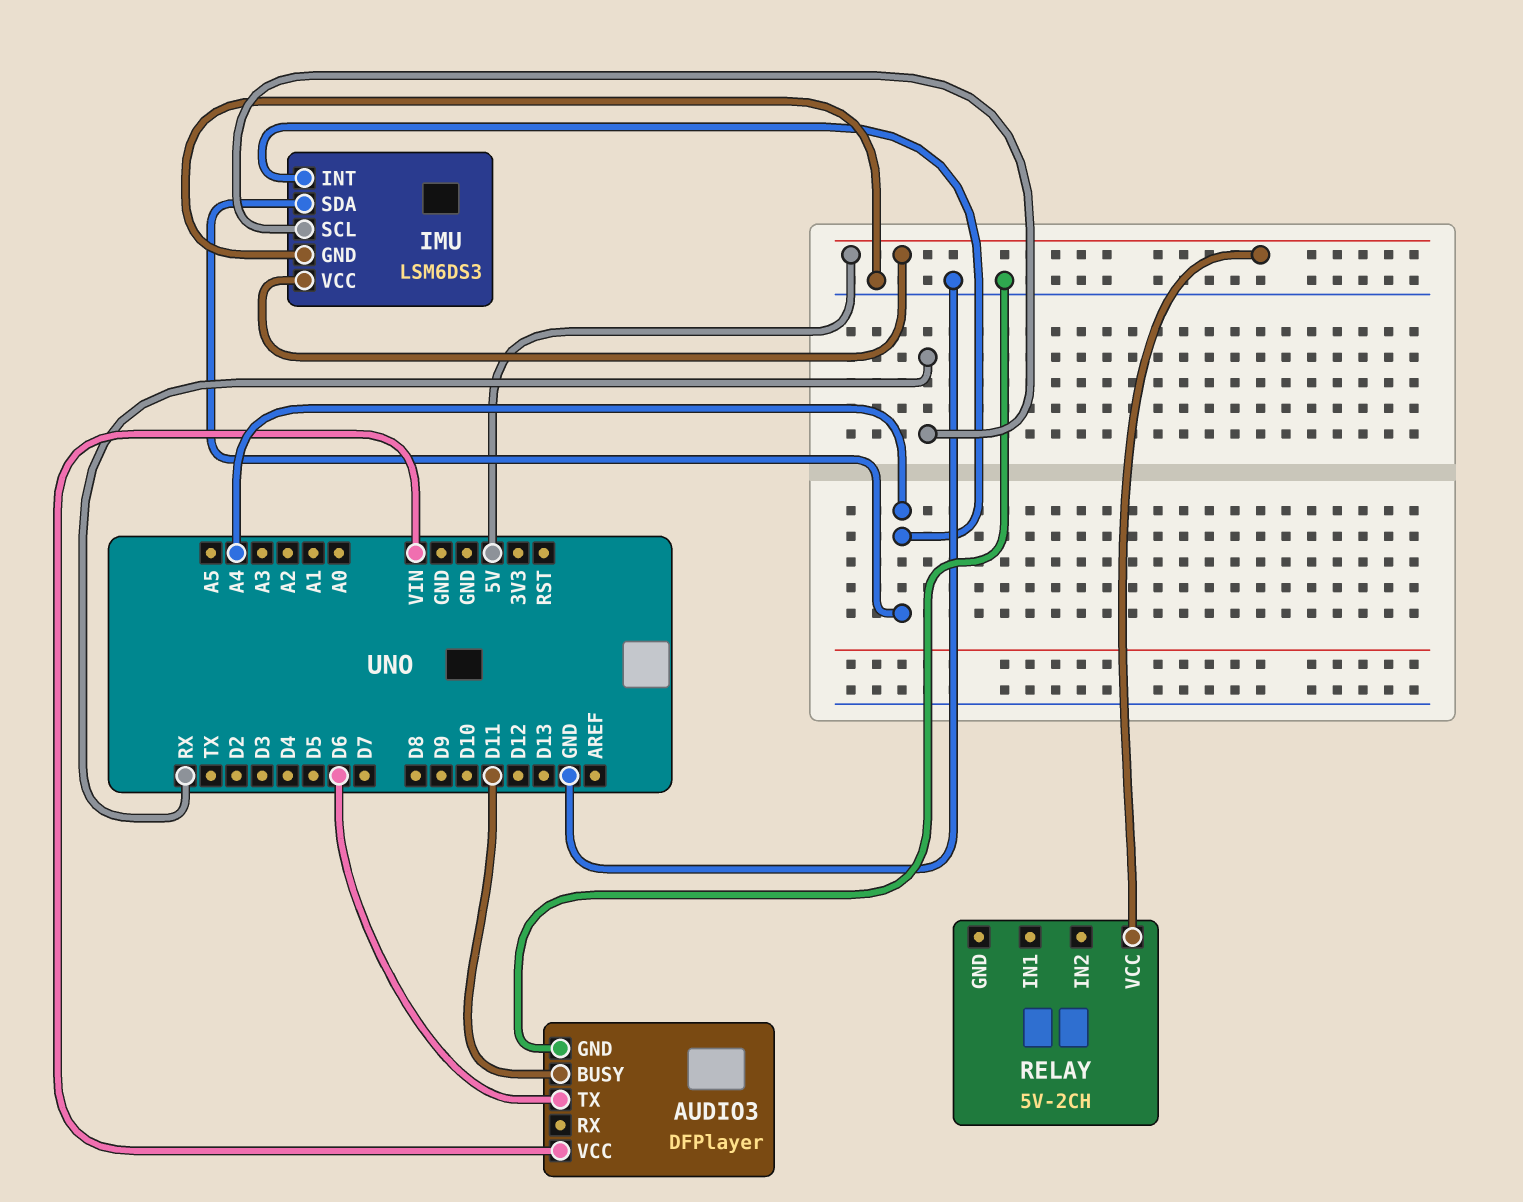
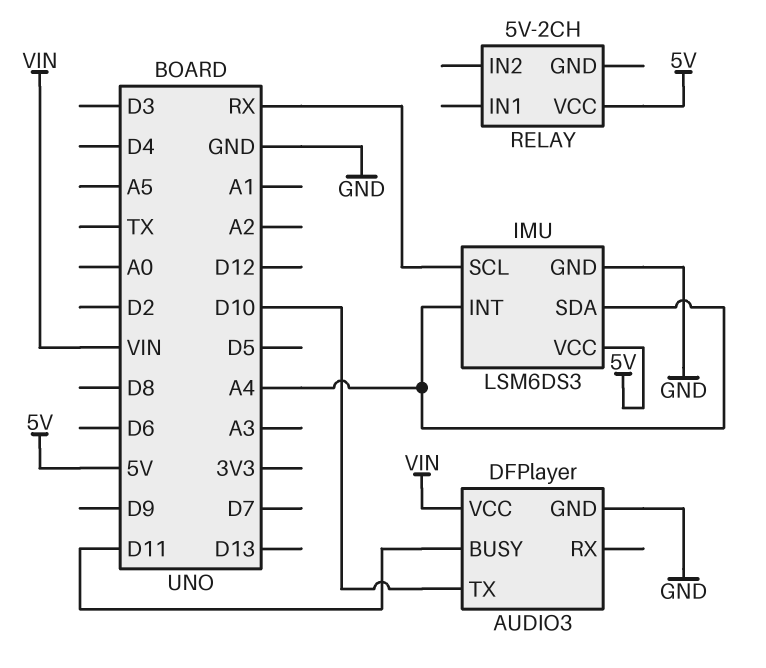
AUDIO3 pin TX: D6 -> D10

